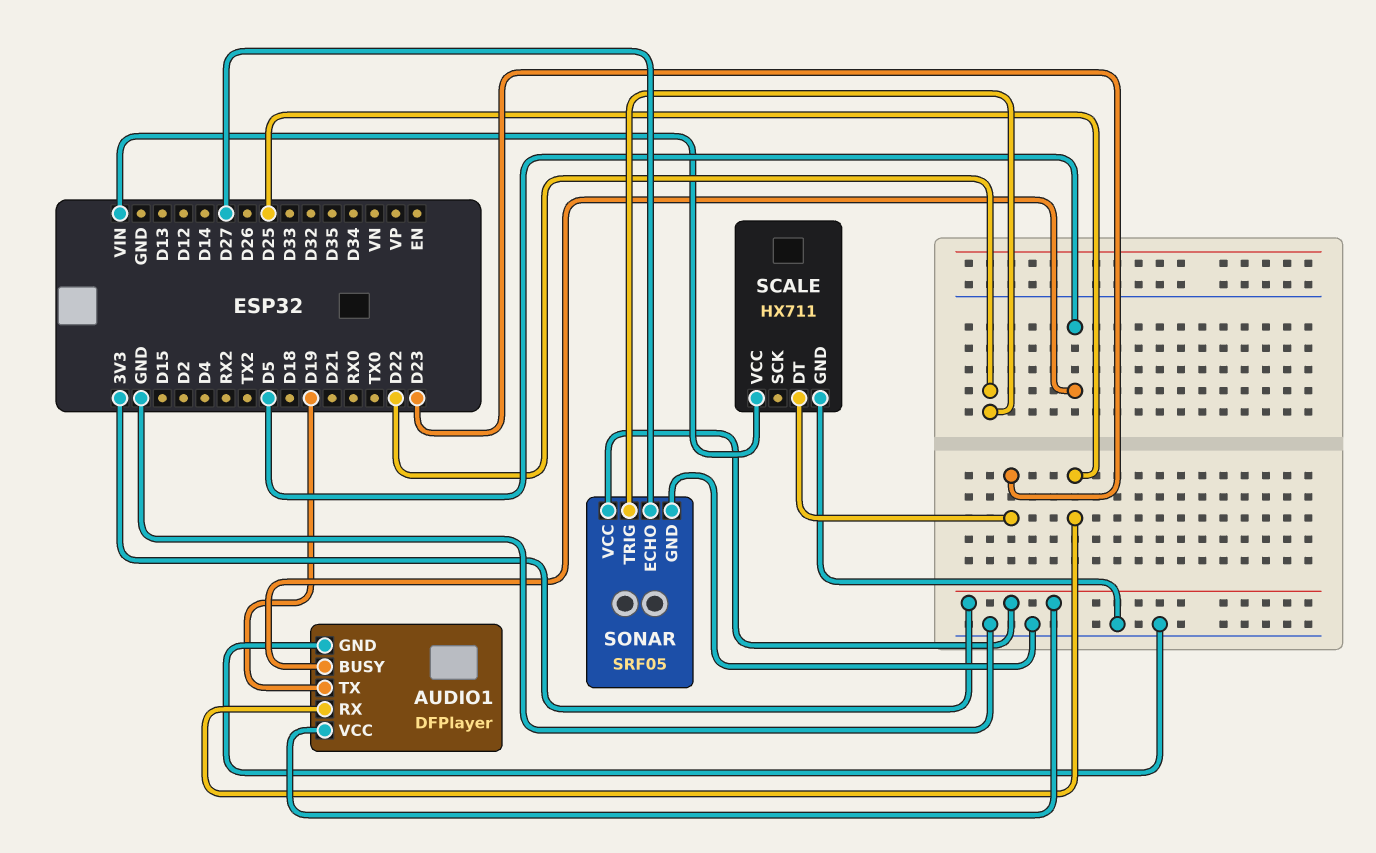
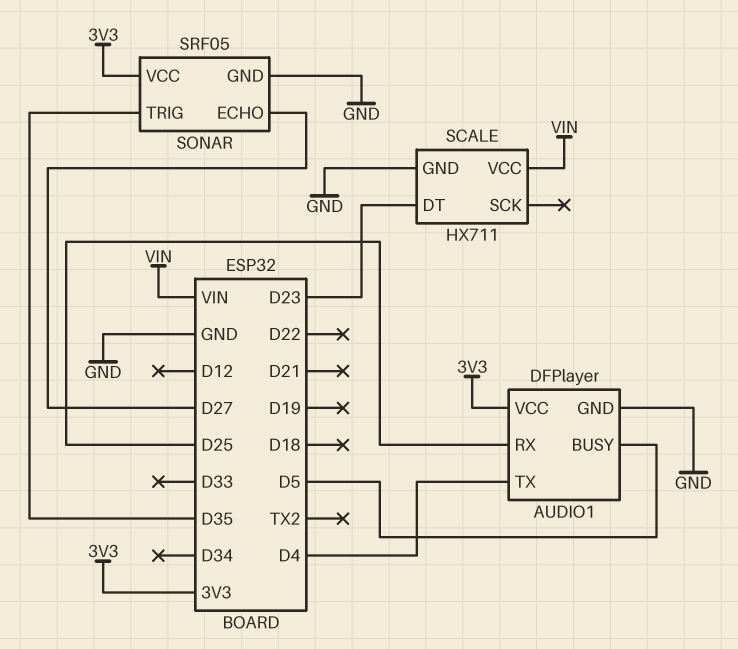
AUDIO1 pin TX: D19 -> D4
SONAR pin TRIG: D22 -> D35

